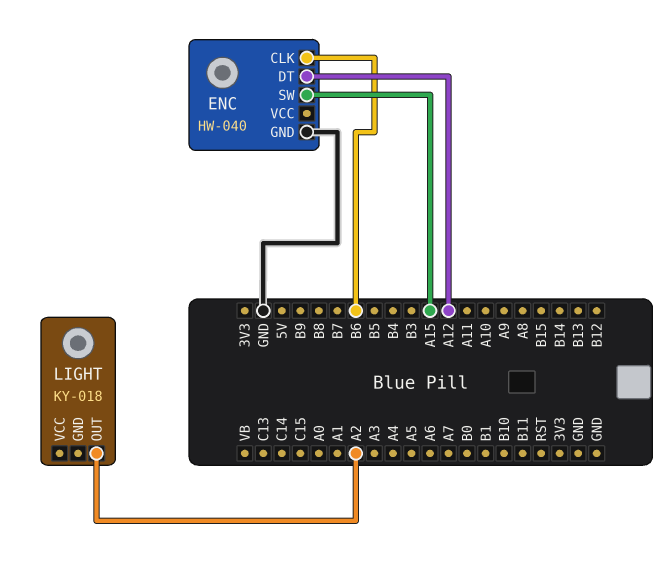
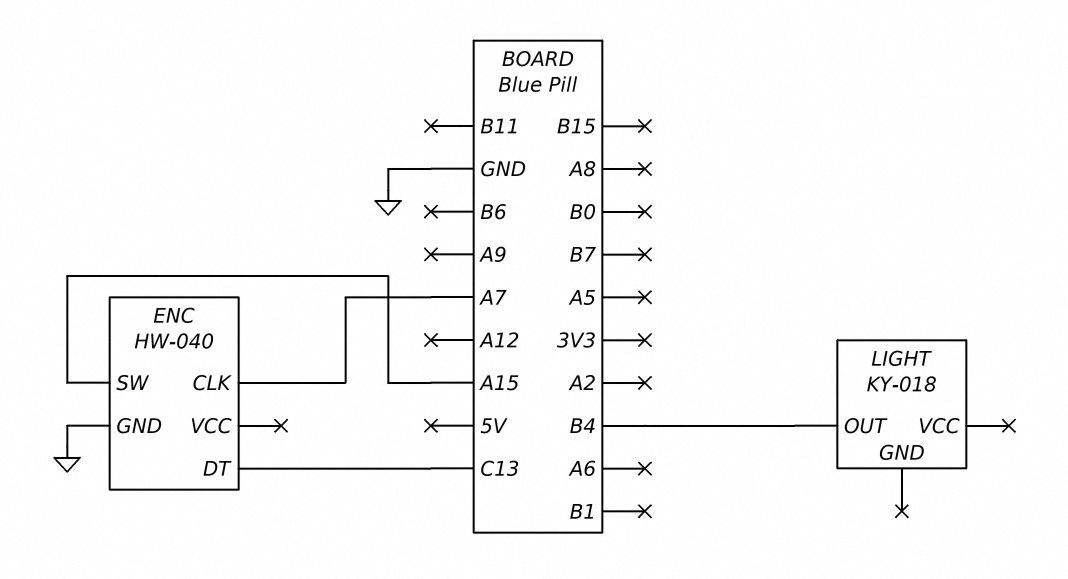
ENC pin CLK: B6 -> A7
ENC pin DT: A12 -> C13
LIGHT pin OUT: A2 -> B4

